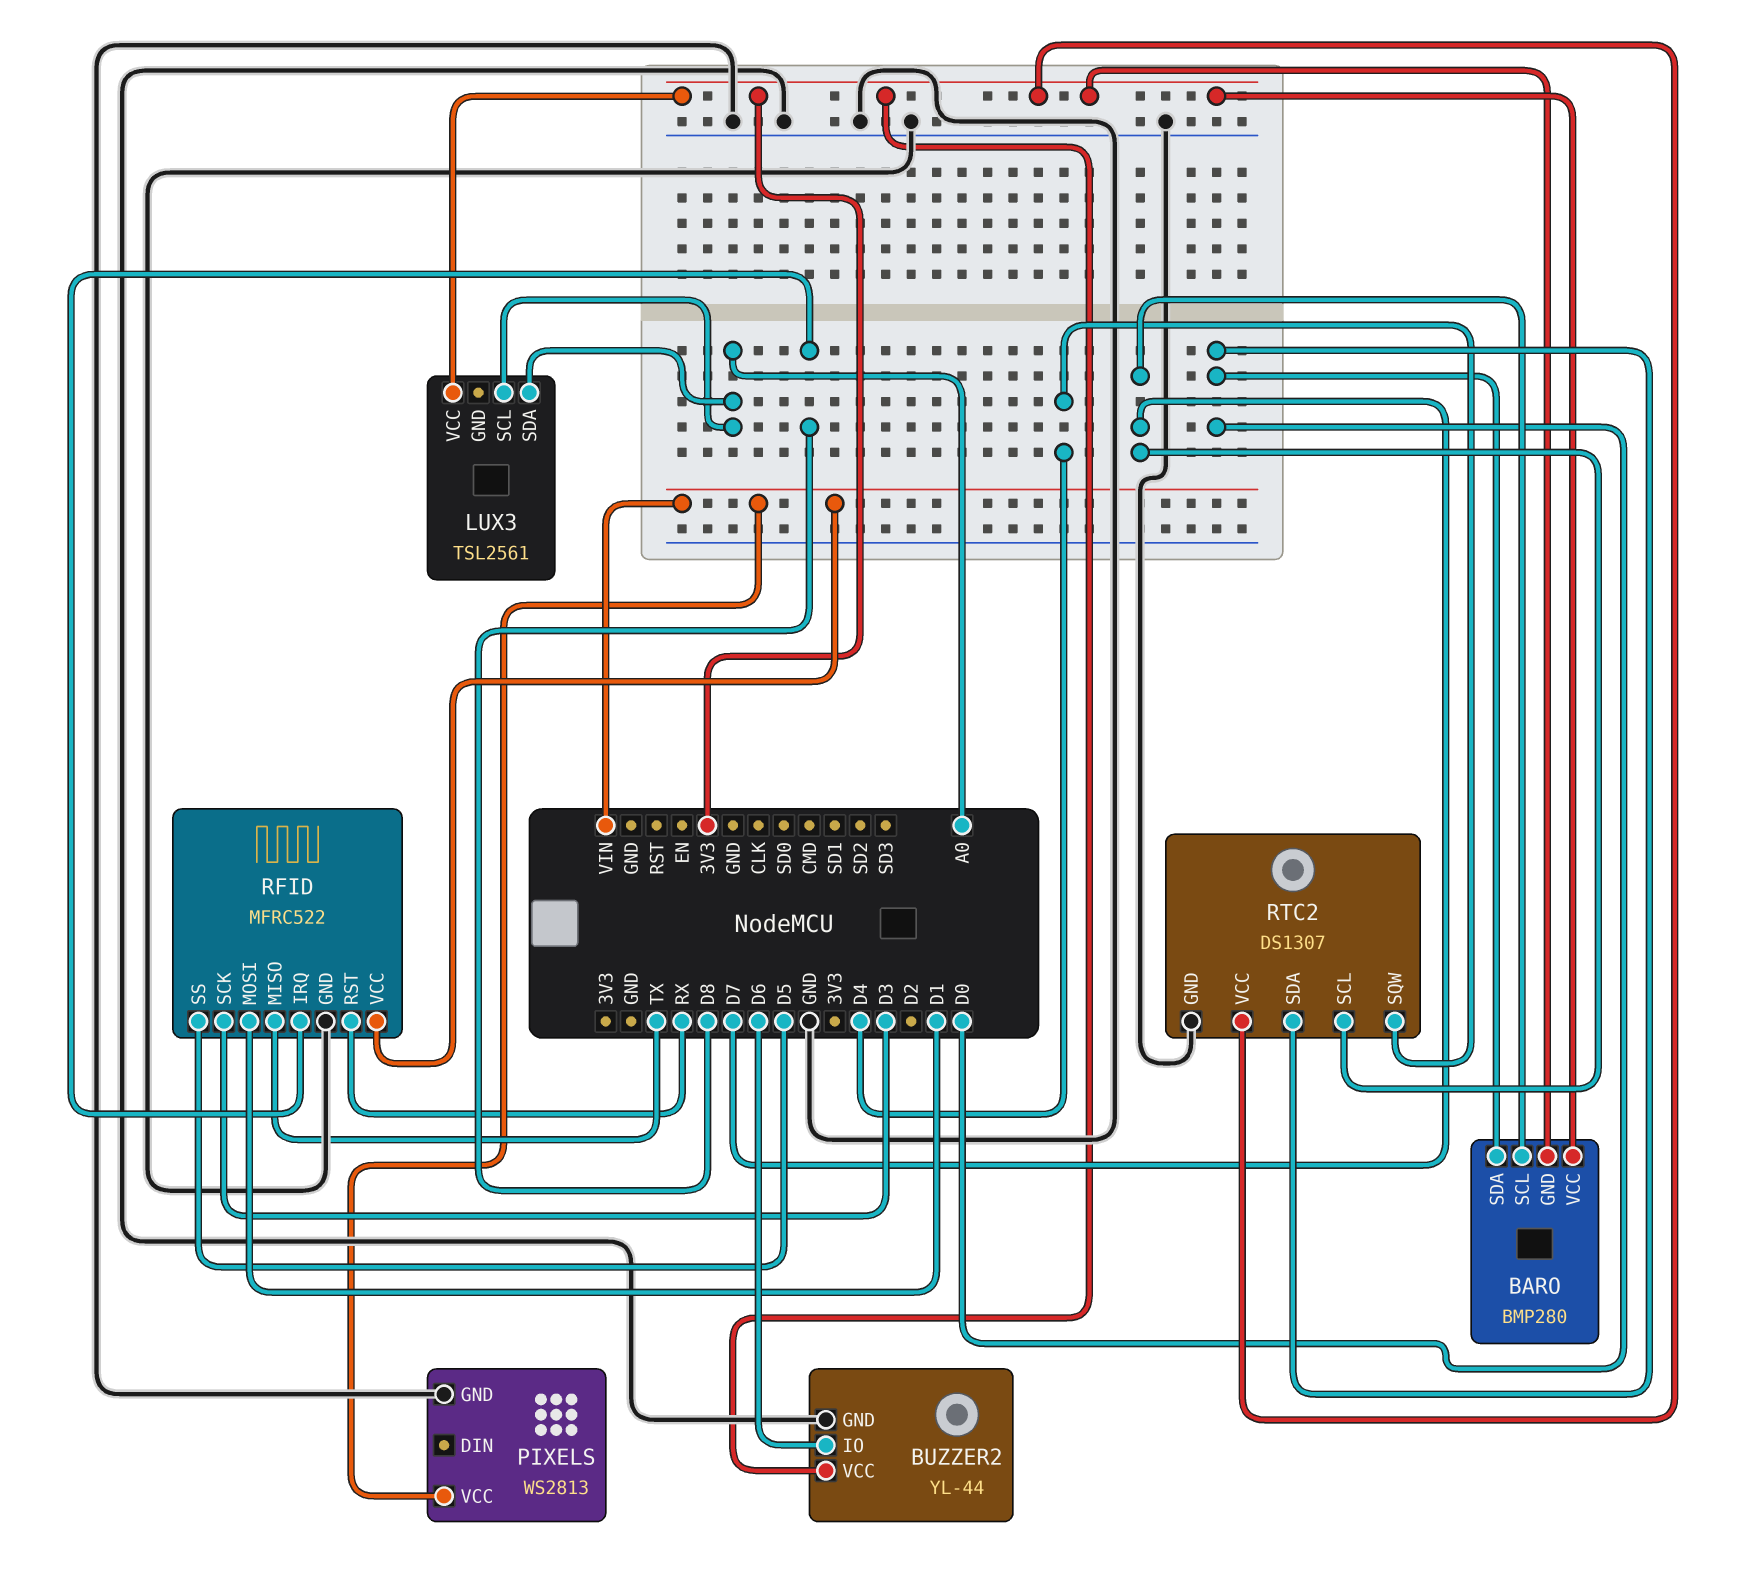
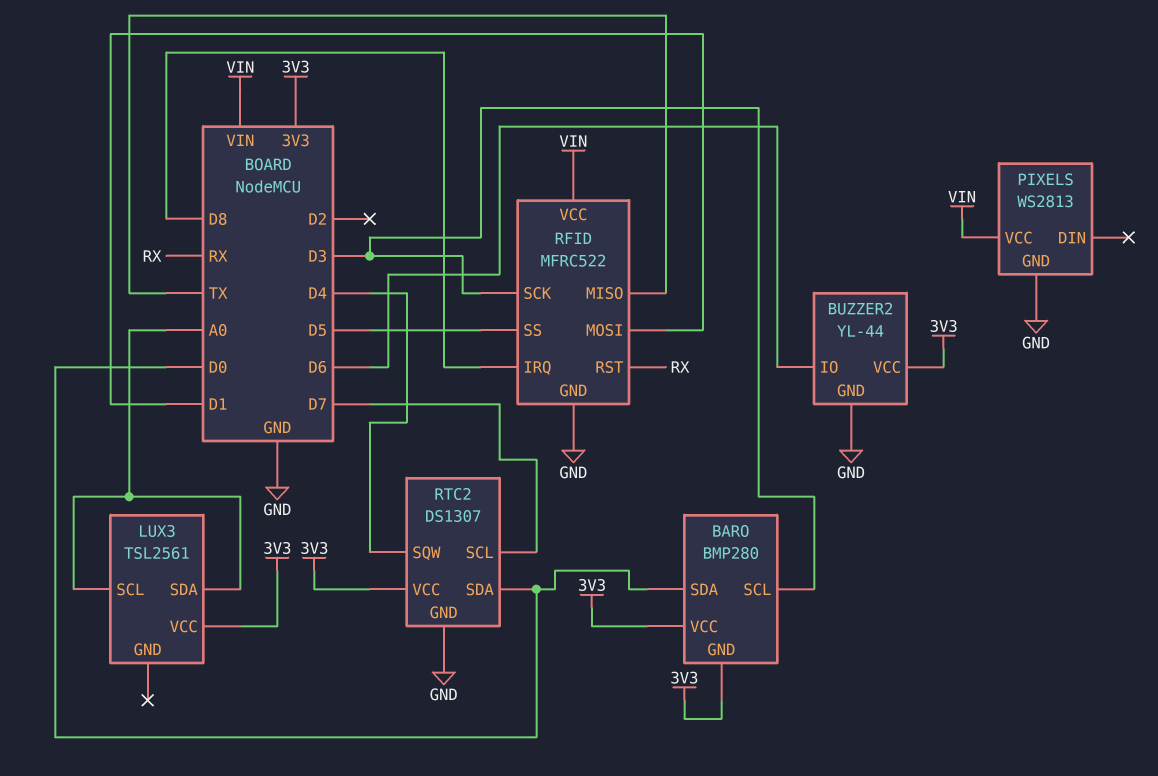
BARO pin SCL: D7 -> D3

